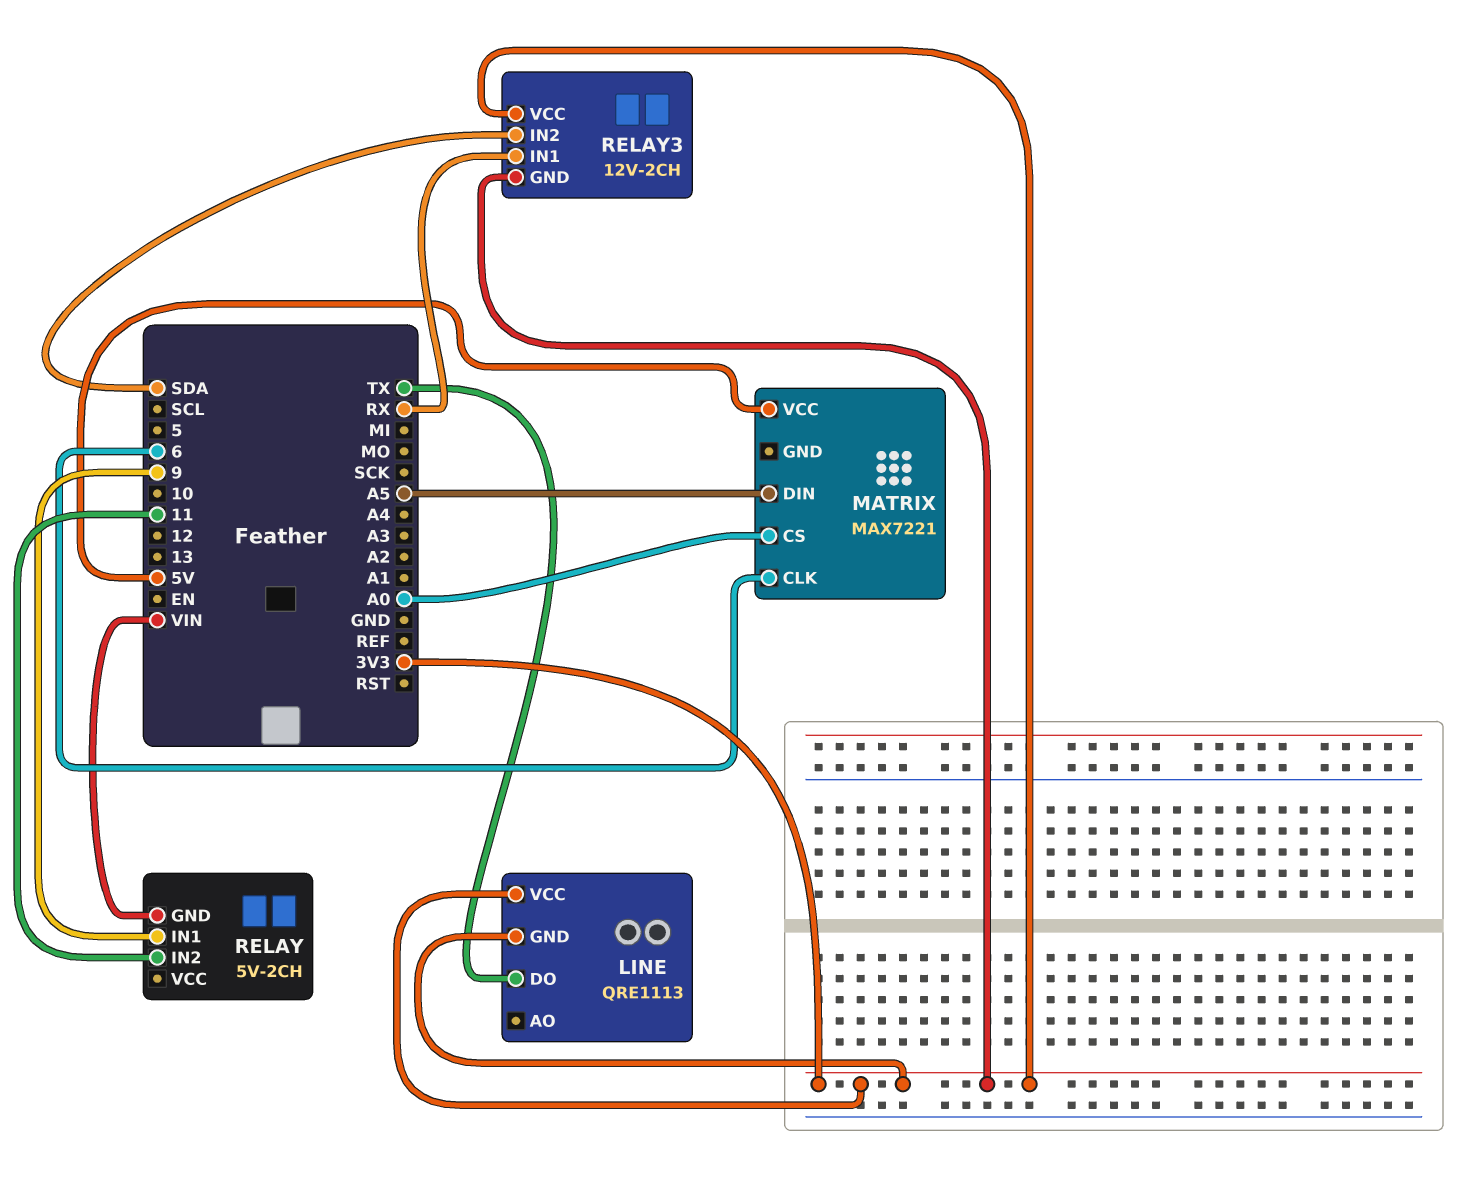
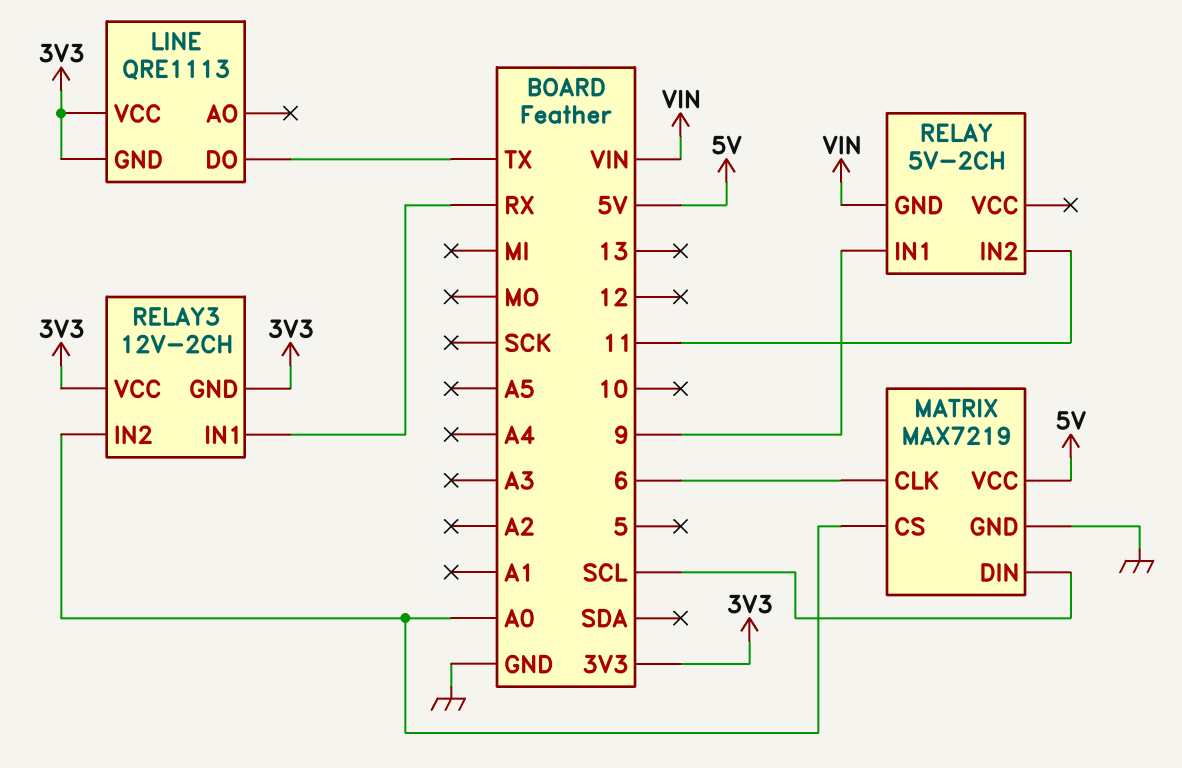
MATRIX: MAX7221 -> MAX7219
MATRIX pin DIN: A5 -> SCL
MATRIX pin GND: none -> GND
RELAY3 pin IN2: SDA -> A0

